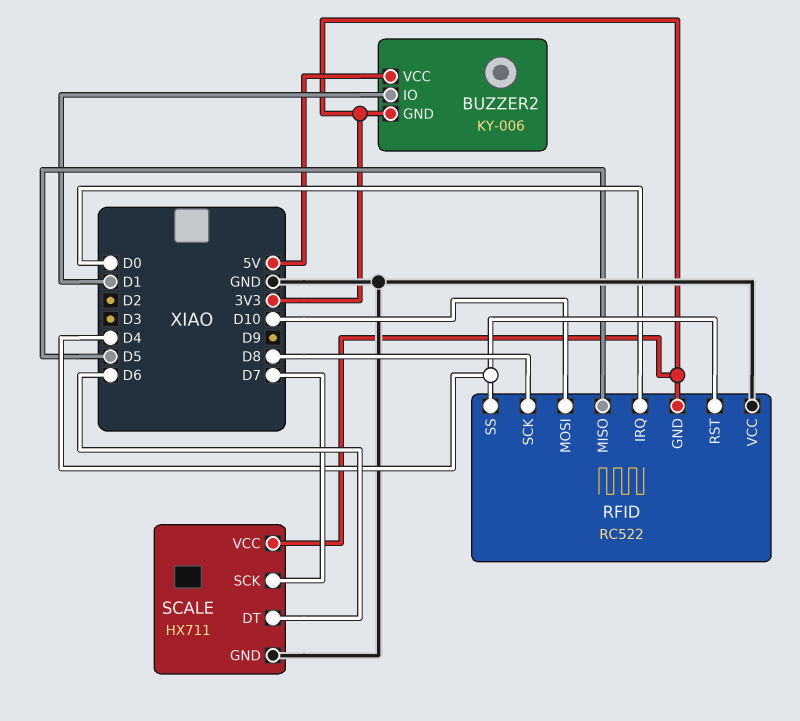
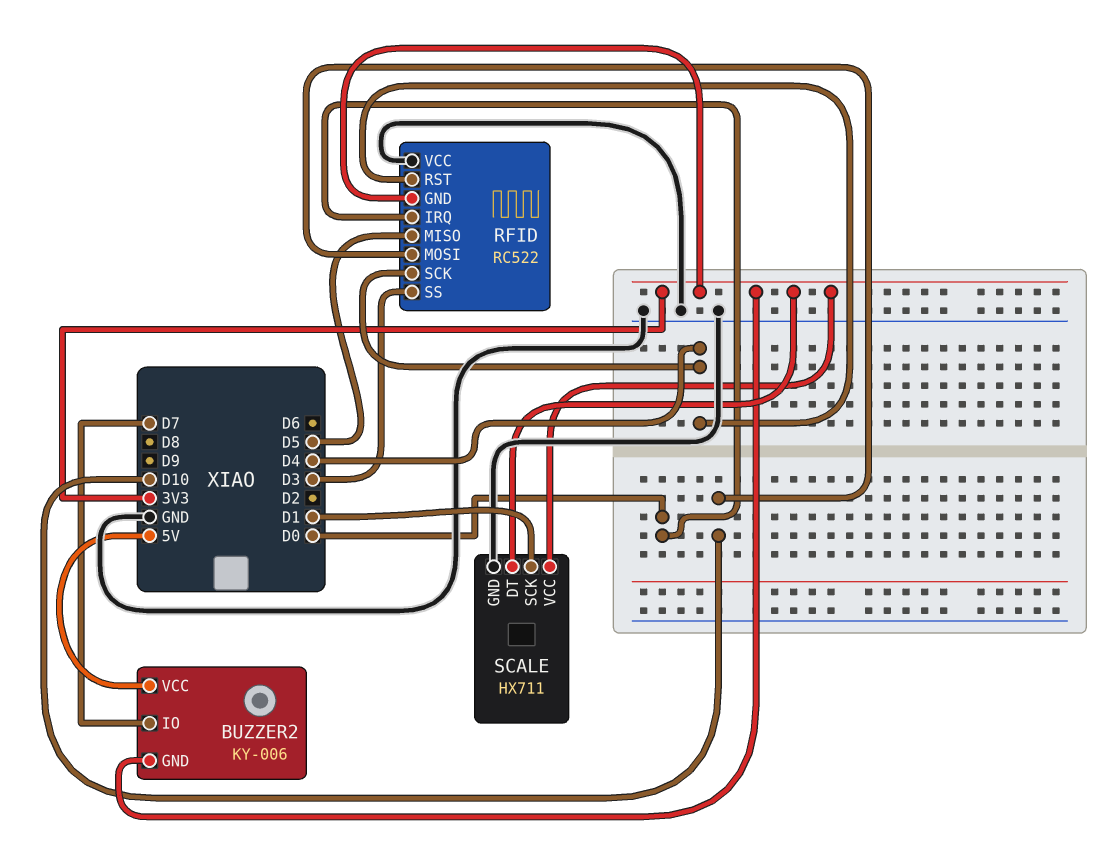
BUZZER2 pin IO: D1 -> D7
RFID pin SCK: D8 -> D4
RFID pin SS: D4 -> D3
SCALE pin DT: D6 -> 3V3
SCALE pin SCK: D7 -> D1

